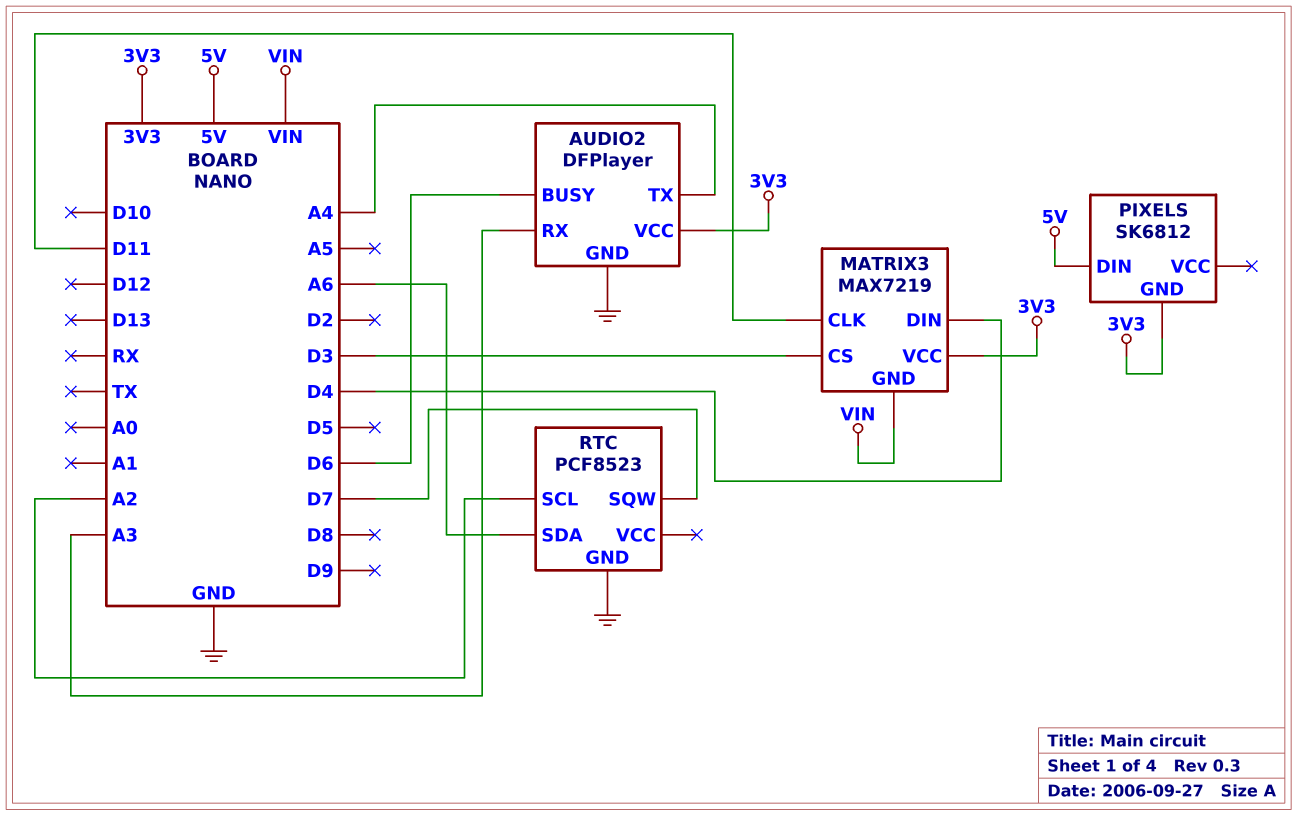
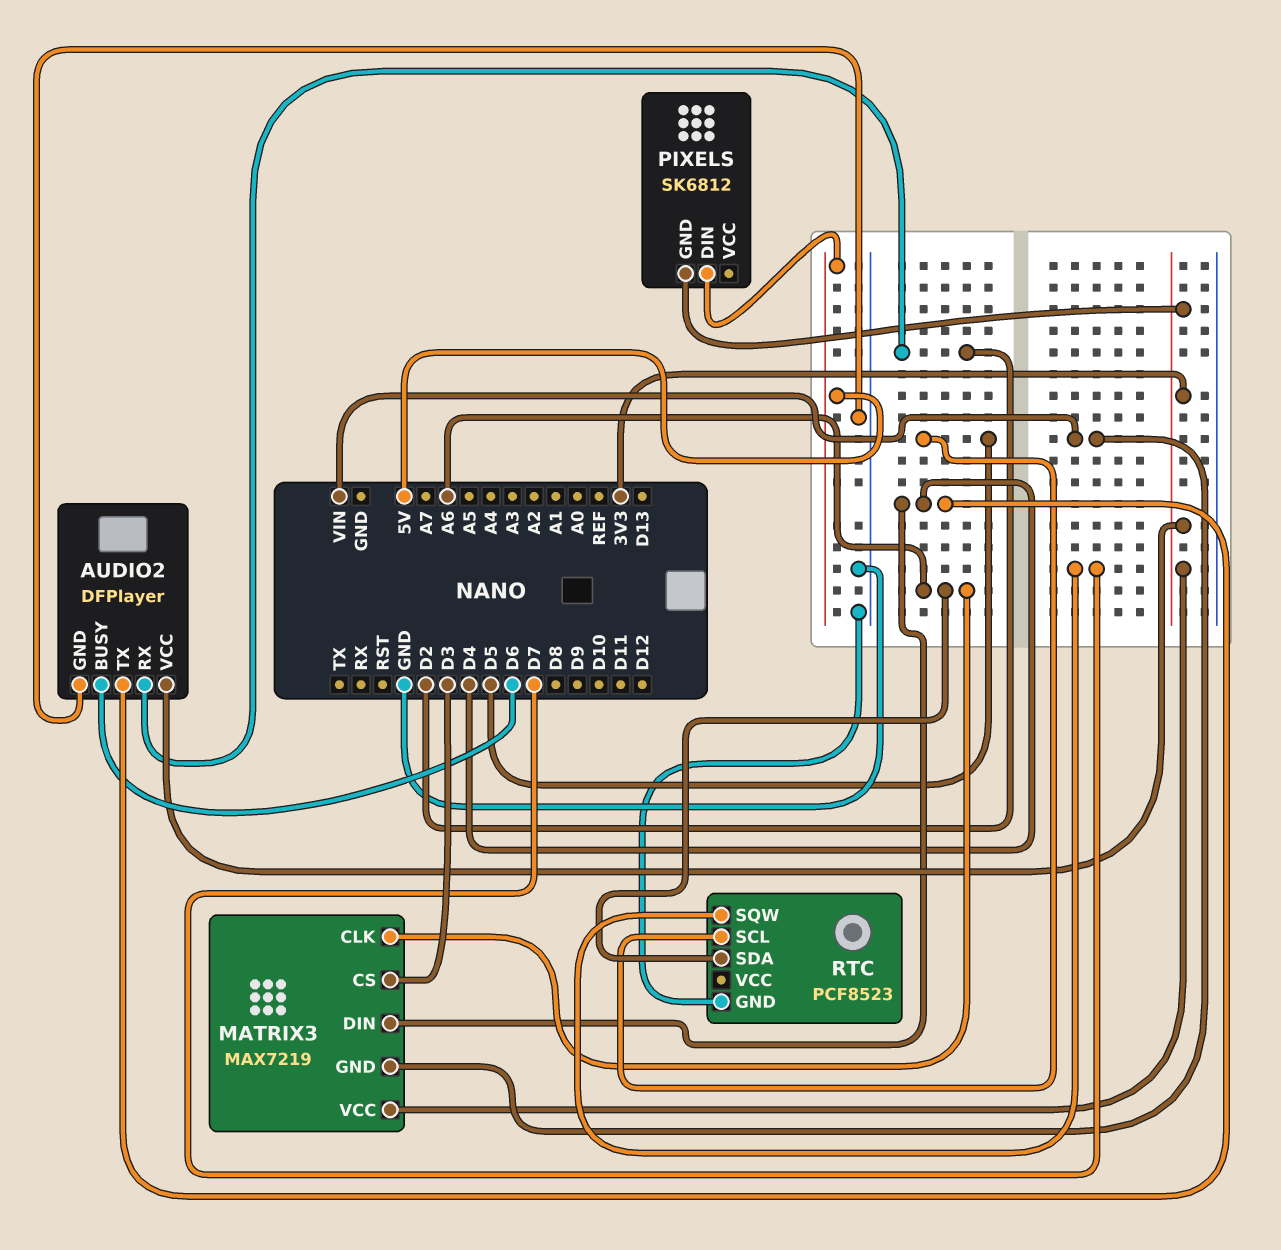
AUDIO2 pin RX: A3 -> D2
AUDIO2 pin TX: A4 -> D4
MATRIX3 pin CLK: D11 -> A6
RTC pin SCL: A2 -> D5

